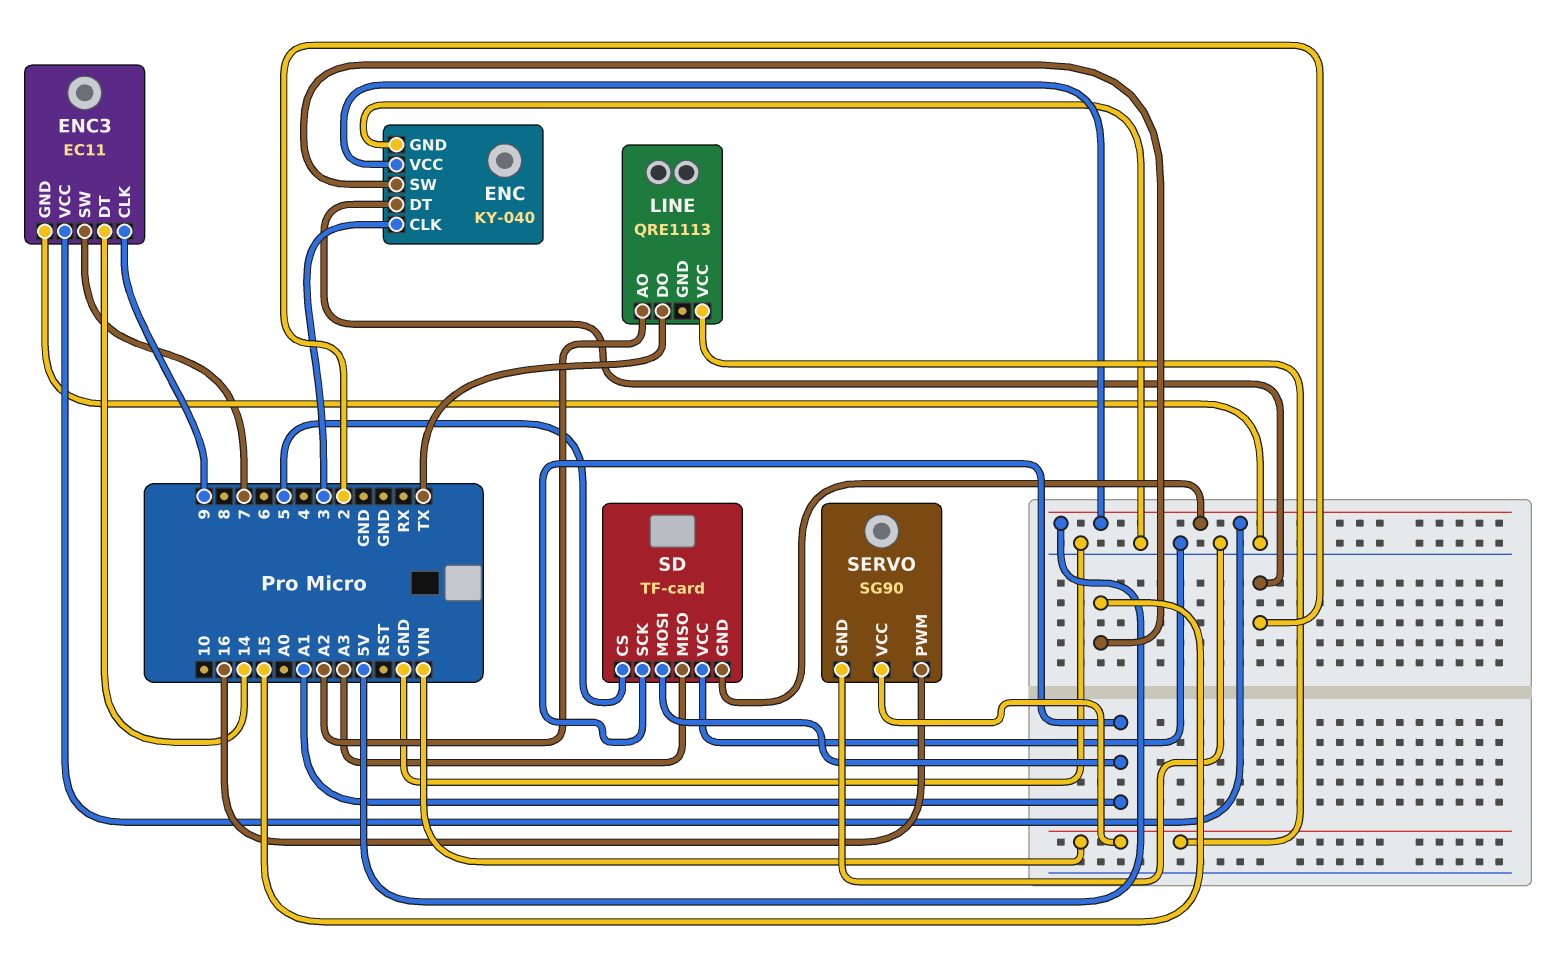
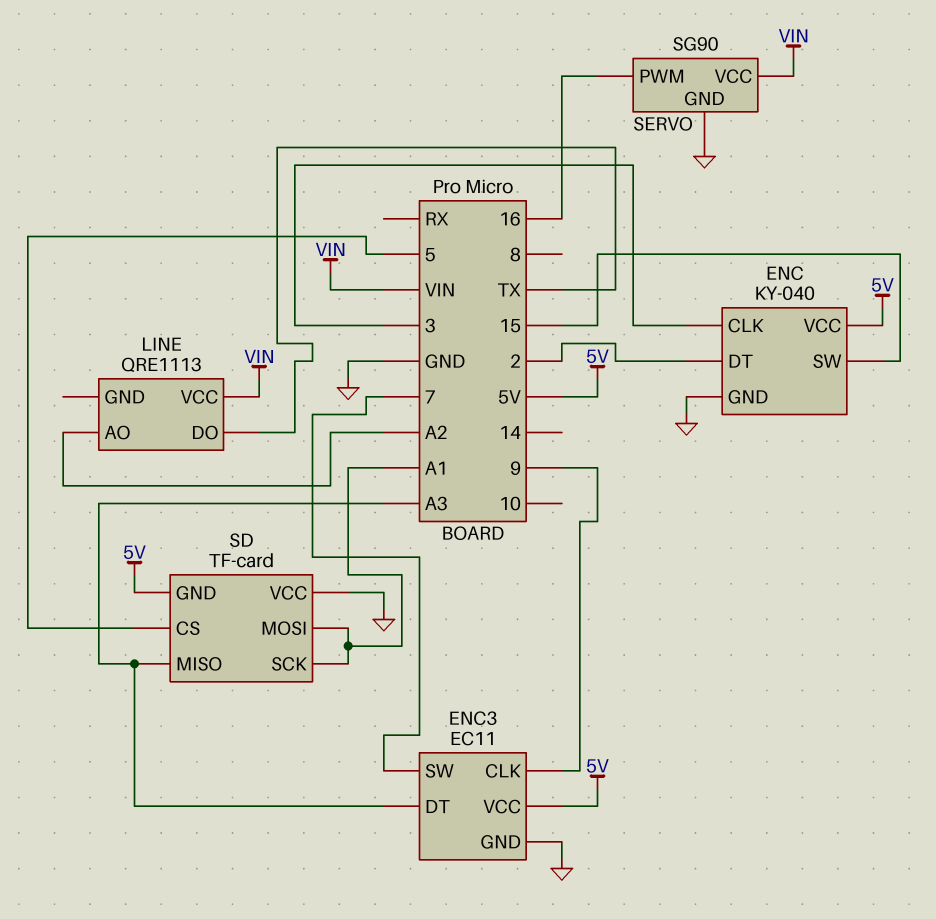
ENC3 pin DT: 14 -> A3

